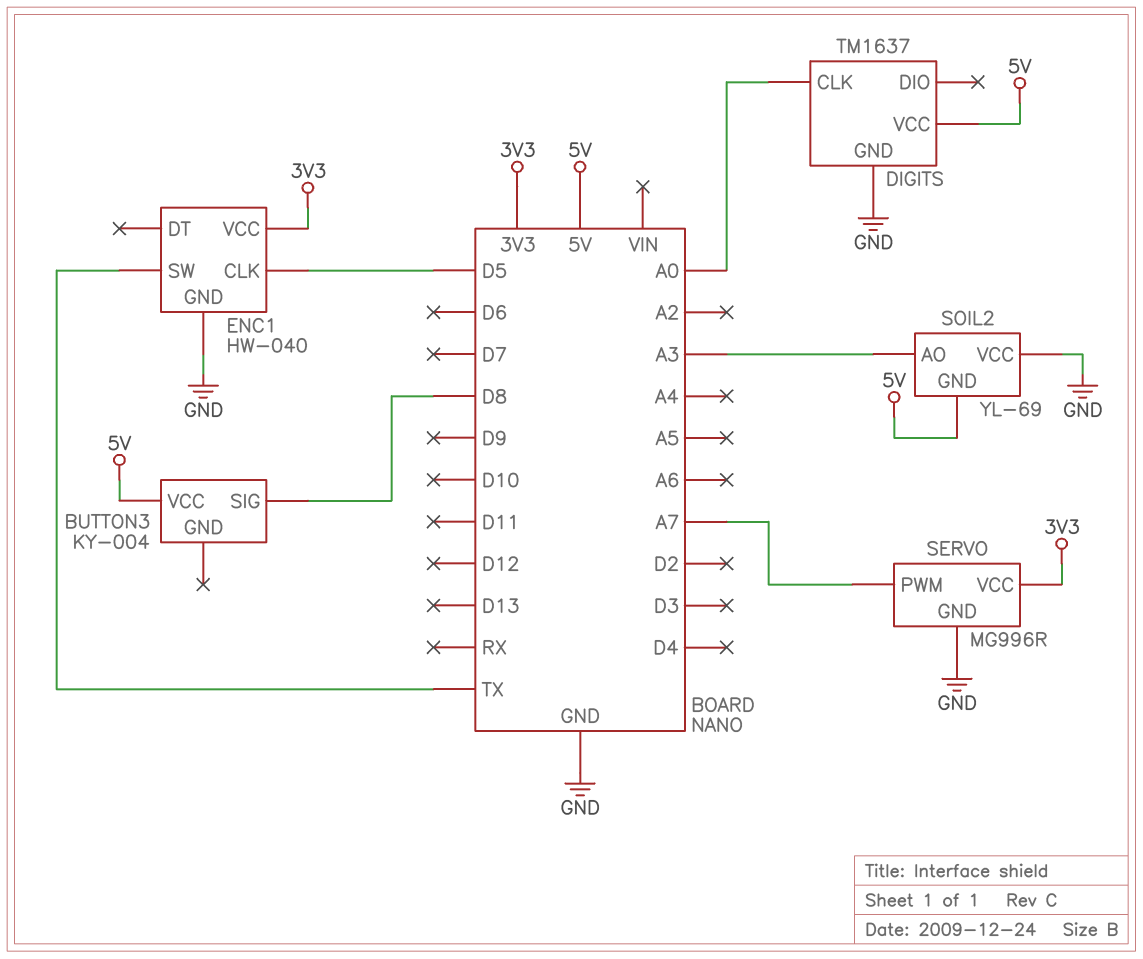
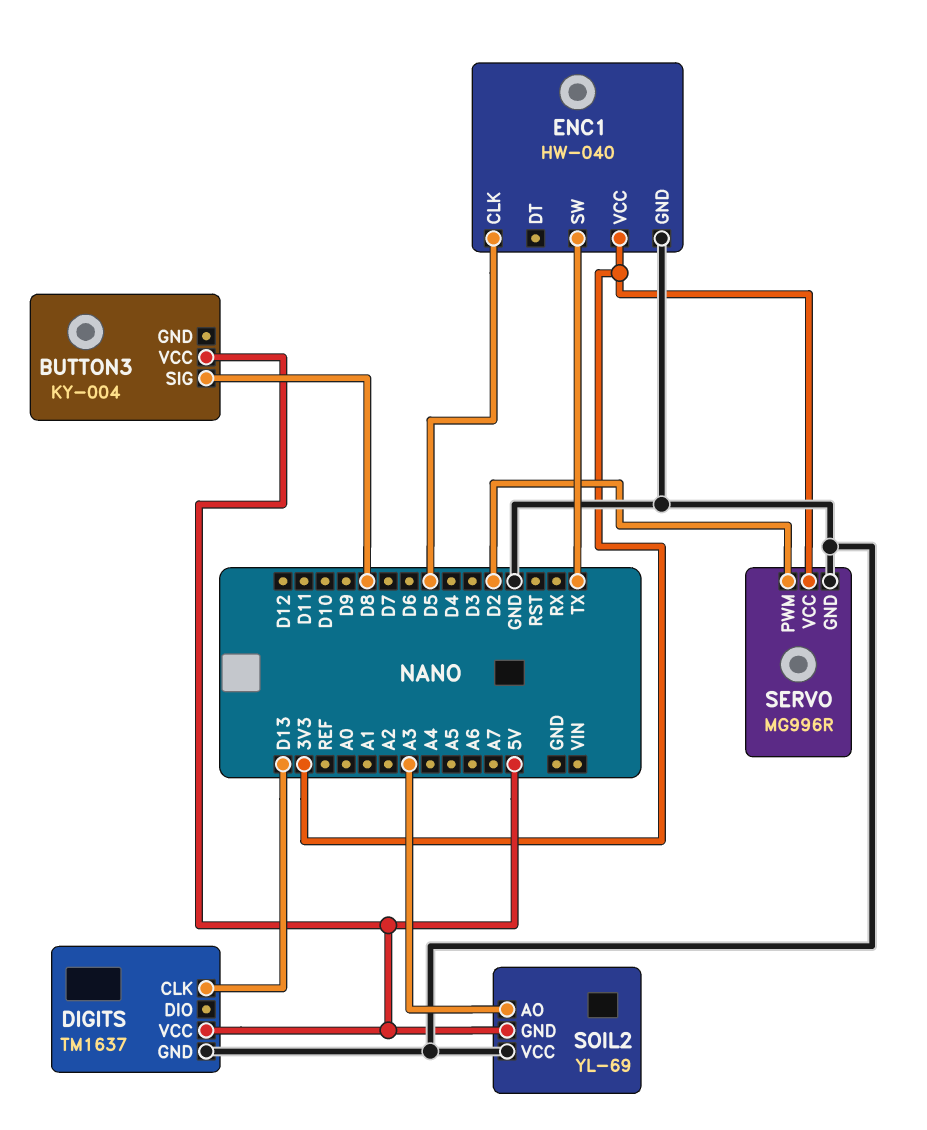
DIGITS pin CLK: A0 -> D13
SERVO pin PWM: A7 -> D2

